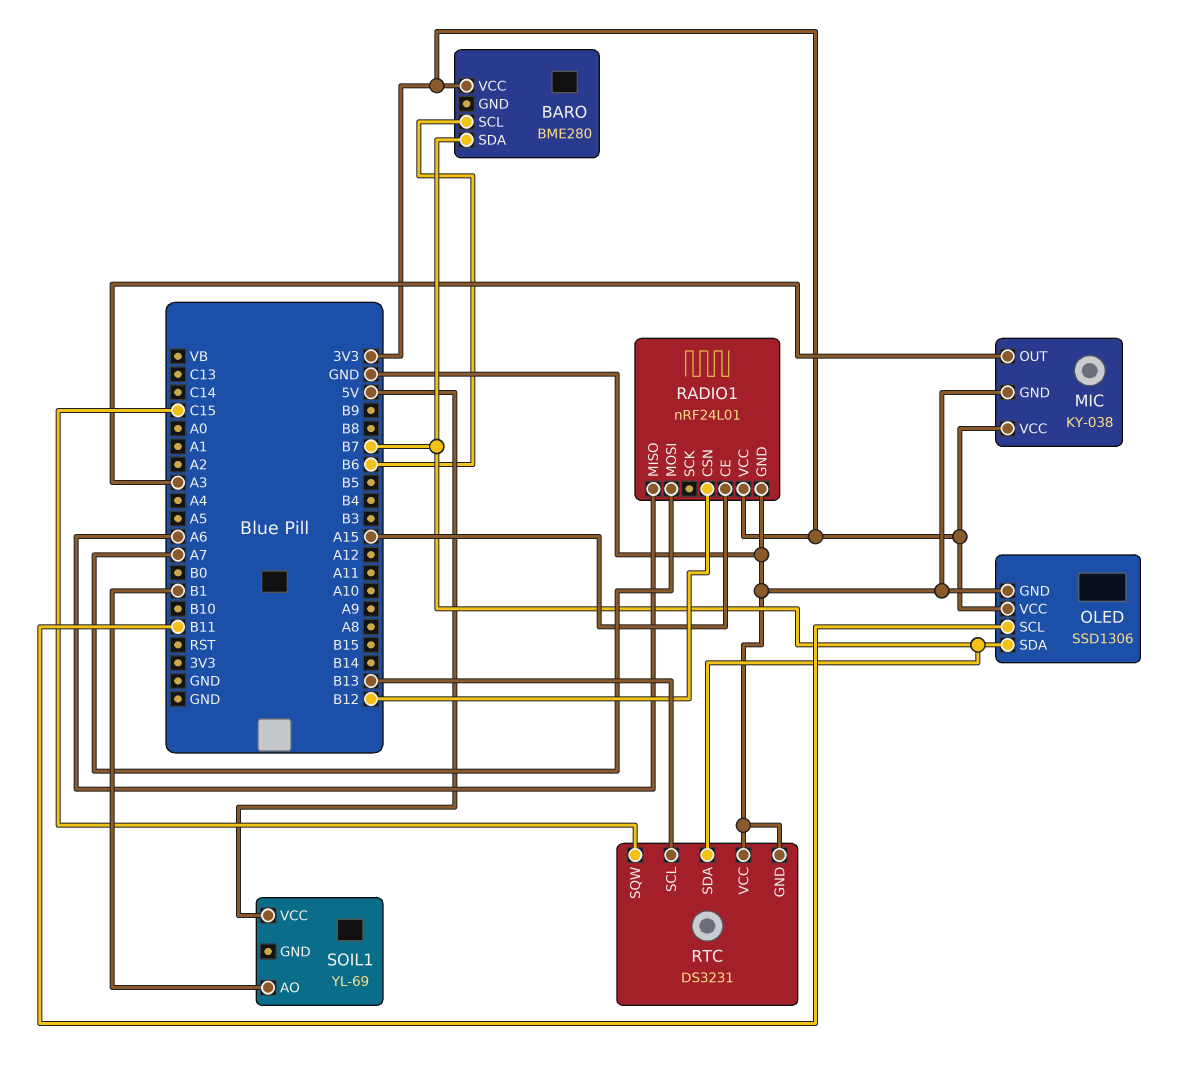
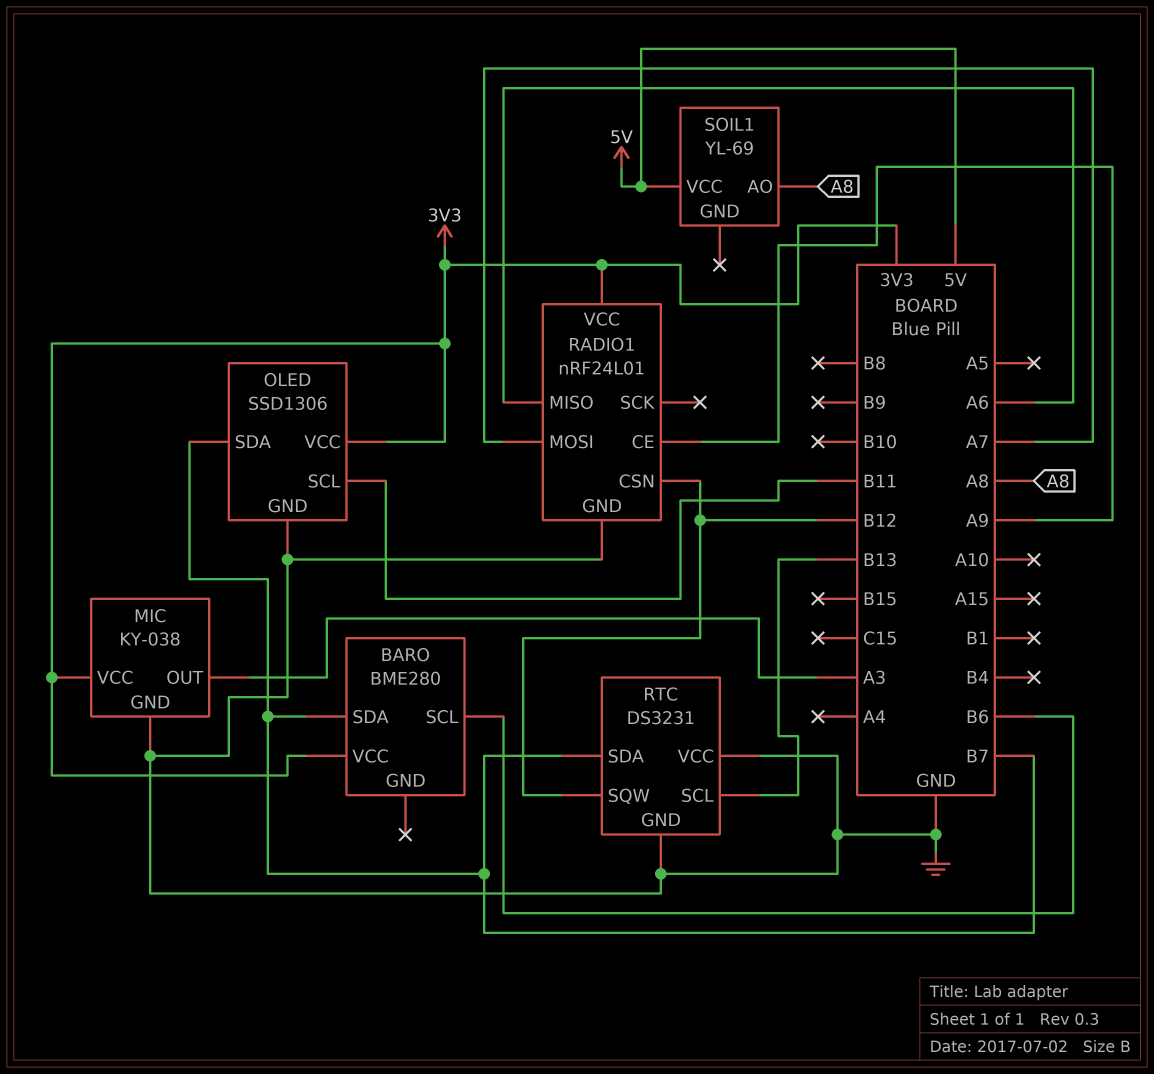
RADIO1 pin CE: A15 -> A9
RTC pin SQW: C15 -> B12
SOIL1 pin AO: B1 -> A8

